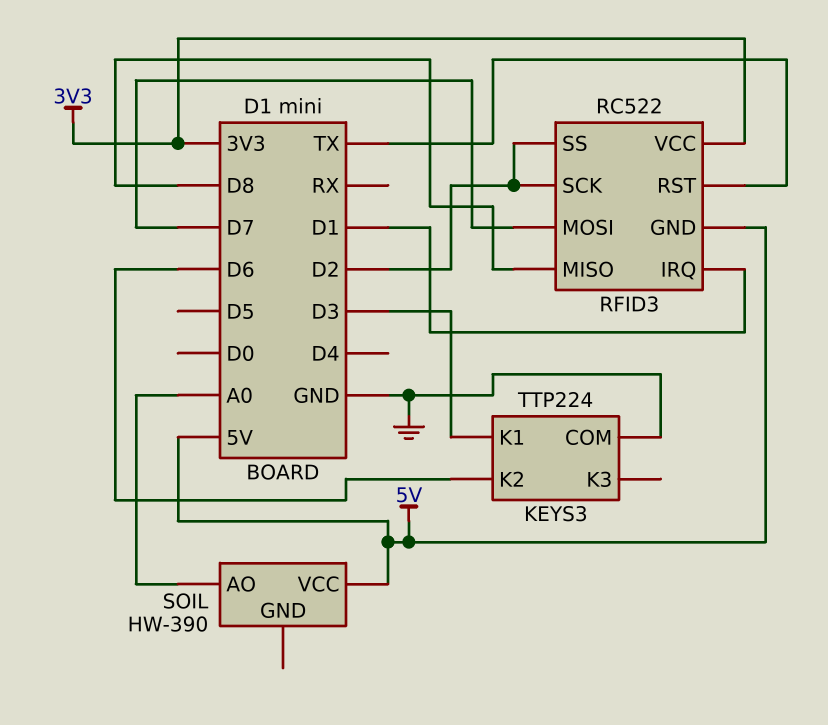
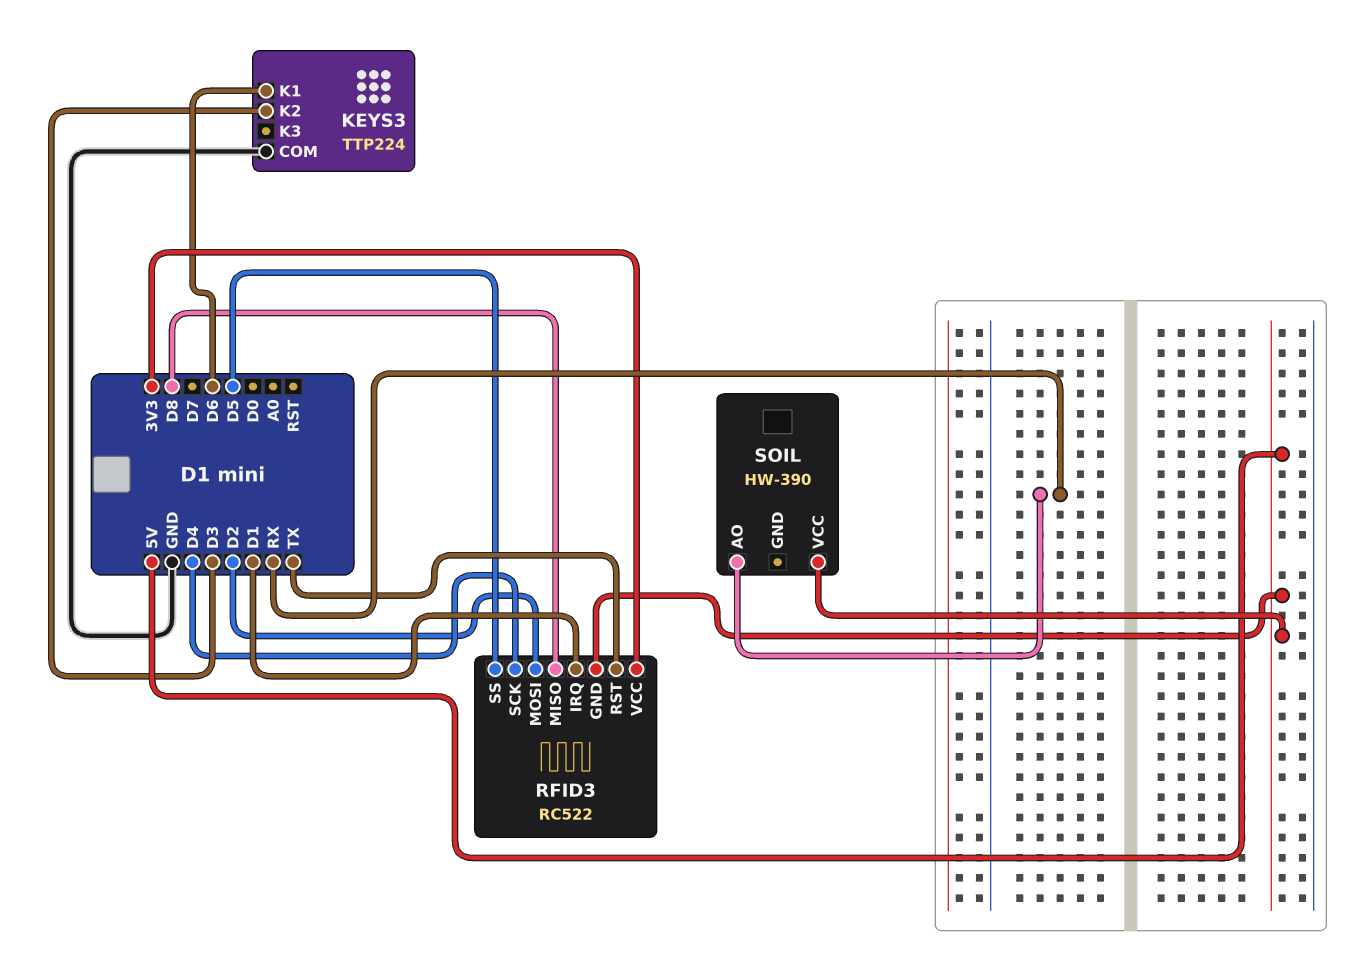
KEYS3 pin K1: D3 -> D6
KEYS3 pin K2: D6 -> D3
RFID3 pin MOSI: D7 -> D2
RFID3 pin SCK: D2 -> D4
RFID3 pin SS: D2 -> D5
SOIL pin AO: A0 -> RX

